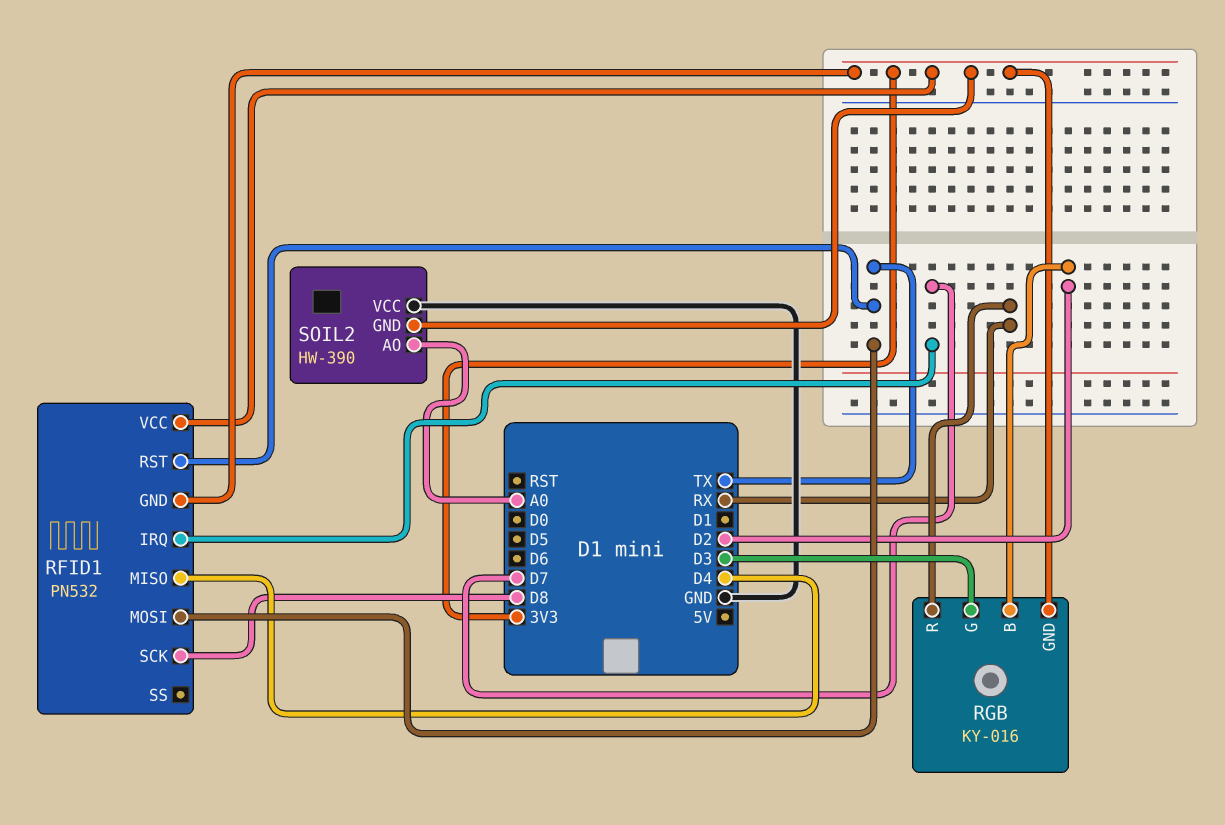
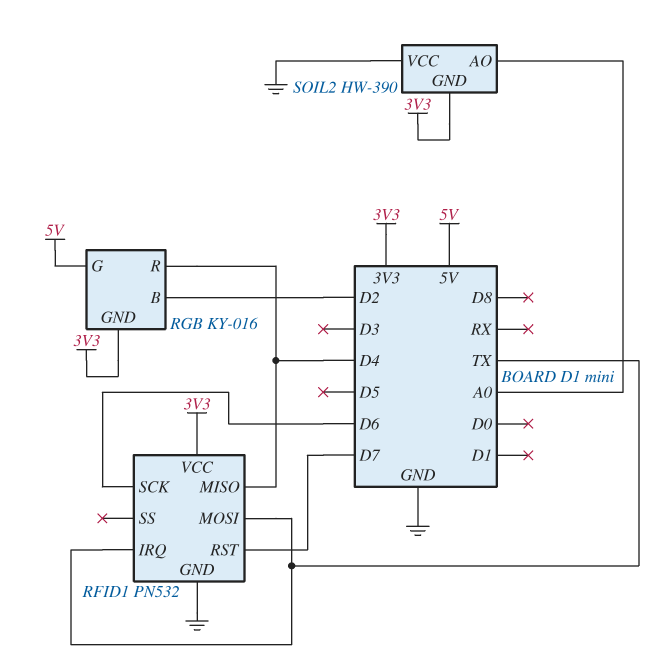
RFID1 pin GND: 3V3 -> GND
RFID1 pin IRQ: D7 -> TX
RFID1 pin RST: TX -> D7
RFID1 pin SCK: D8 -> D6
RGB pin G: D3 -> 5V
RGB pin R: RX -> D4

